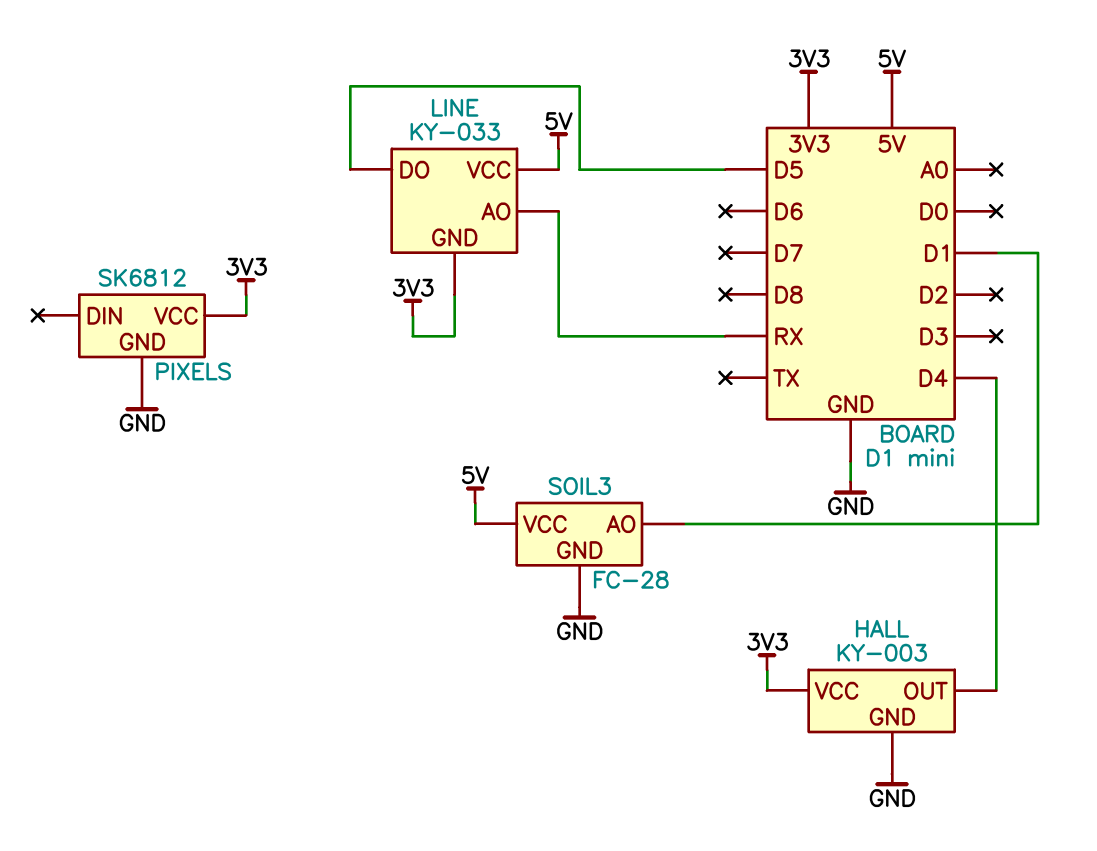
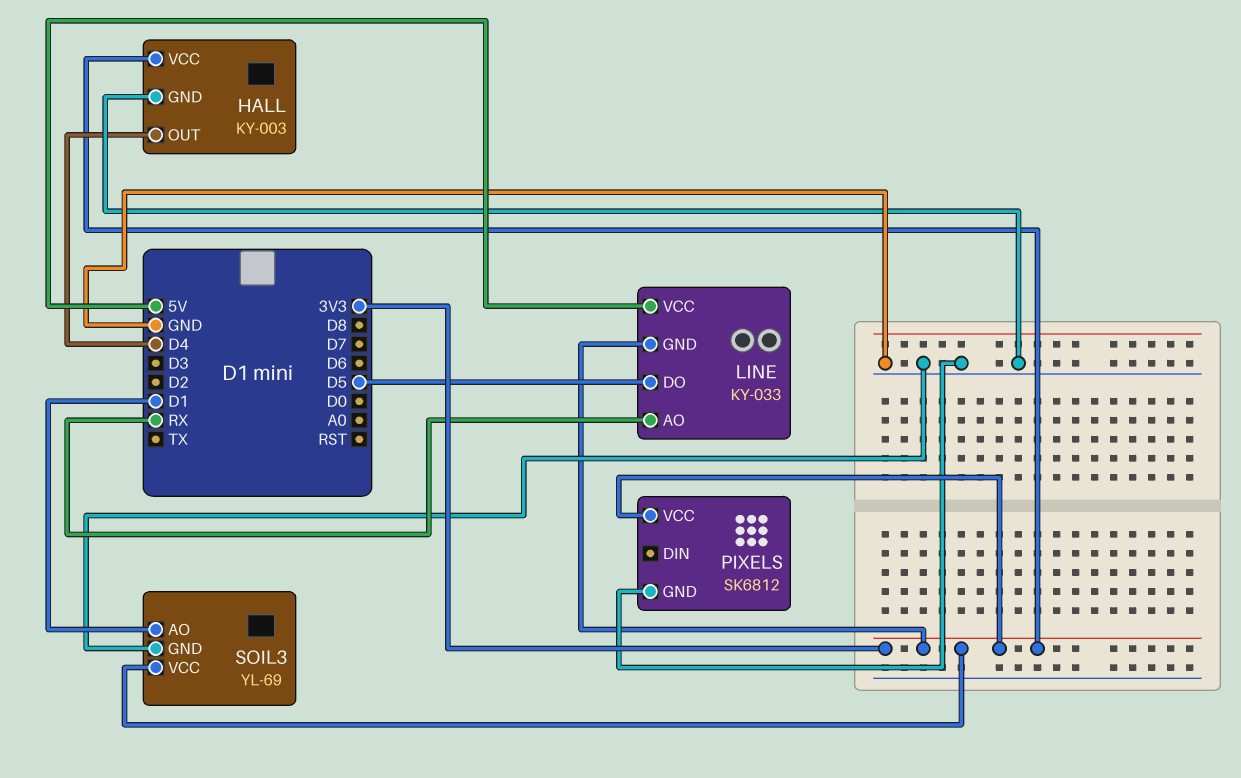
SOIL3: FC-28 -> YL-69
SOIL3 pin VCC: 5V -> 3V3

